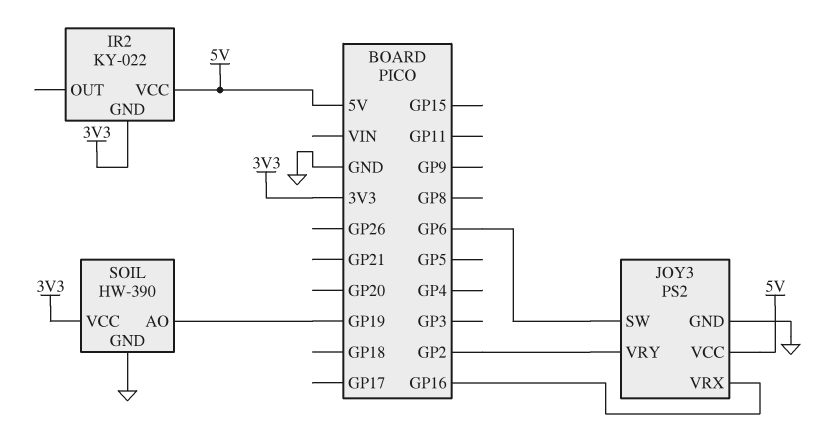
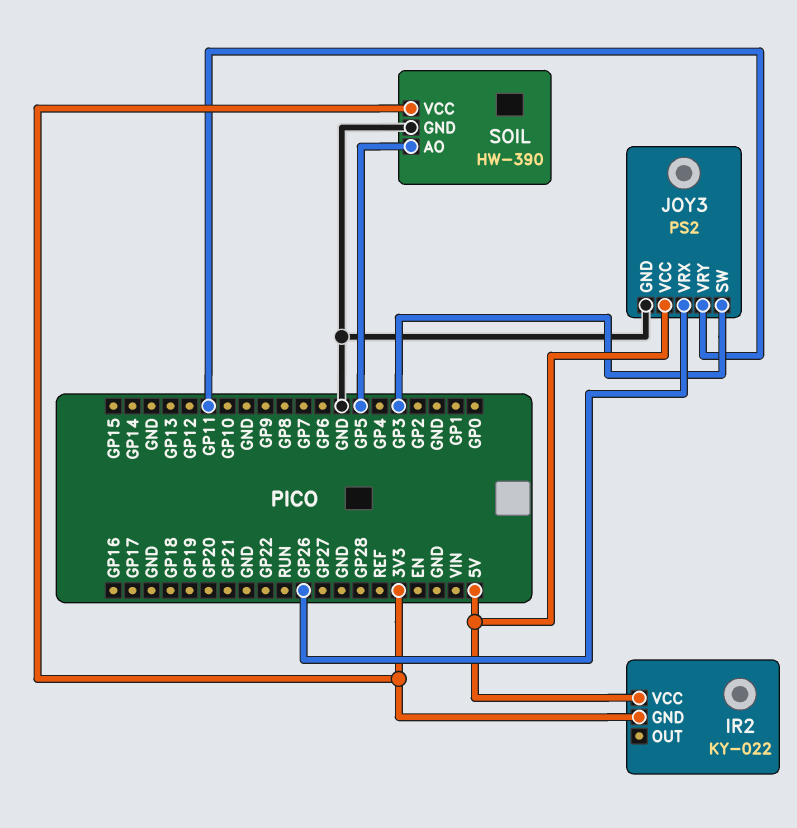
JOY3 pin SW: GP6 -> GP3
JOY3 pin VRX: GP16 -> GP26
JOY3 pin VRY: GP2 -> GP11
SOIL pin AO: GP19 -> GP5

